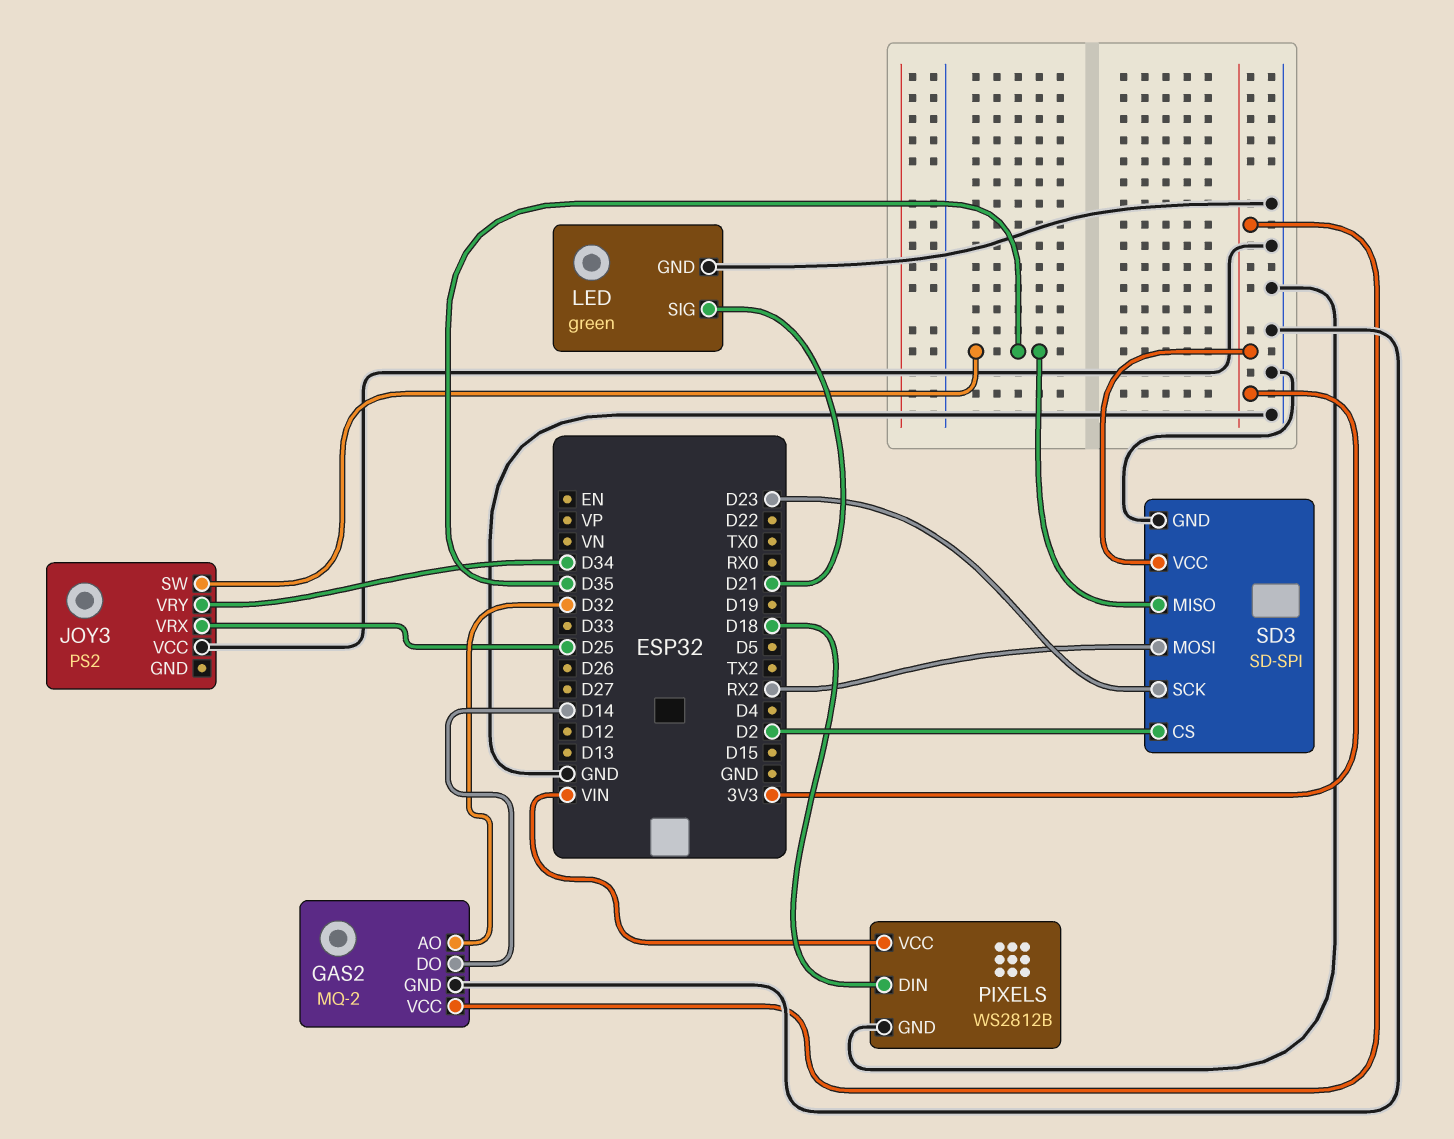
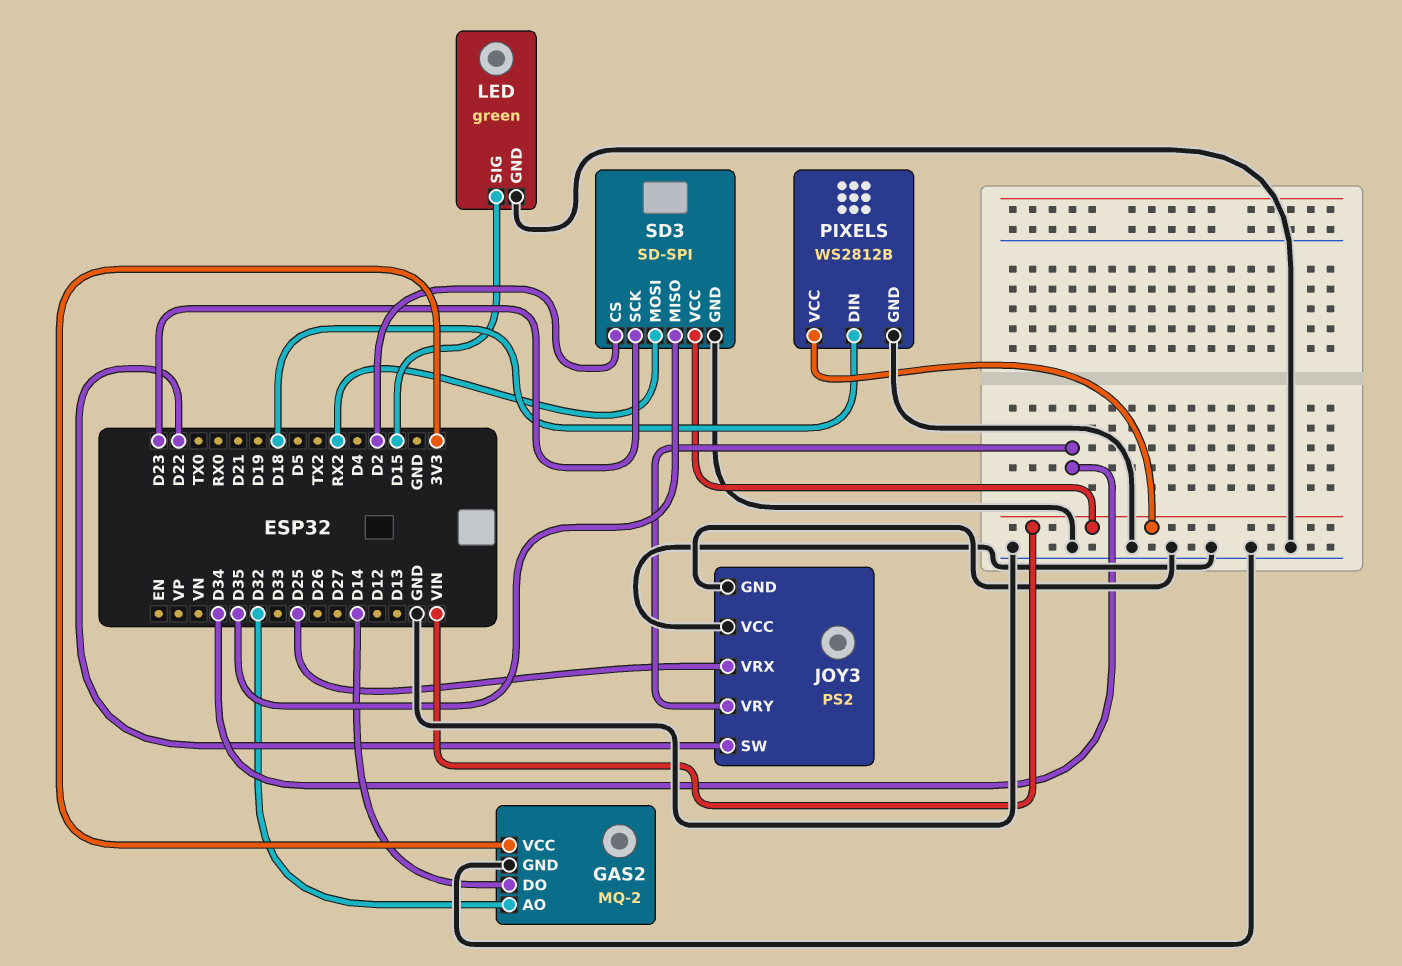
JOY3 pin GND: none -> GND
JOY3 pin SW: D35 -> D22
LED pin SIG: D21 -> D15
SD3 pin VCC: 3V3 -> VIN

